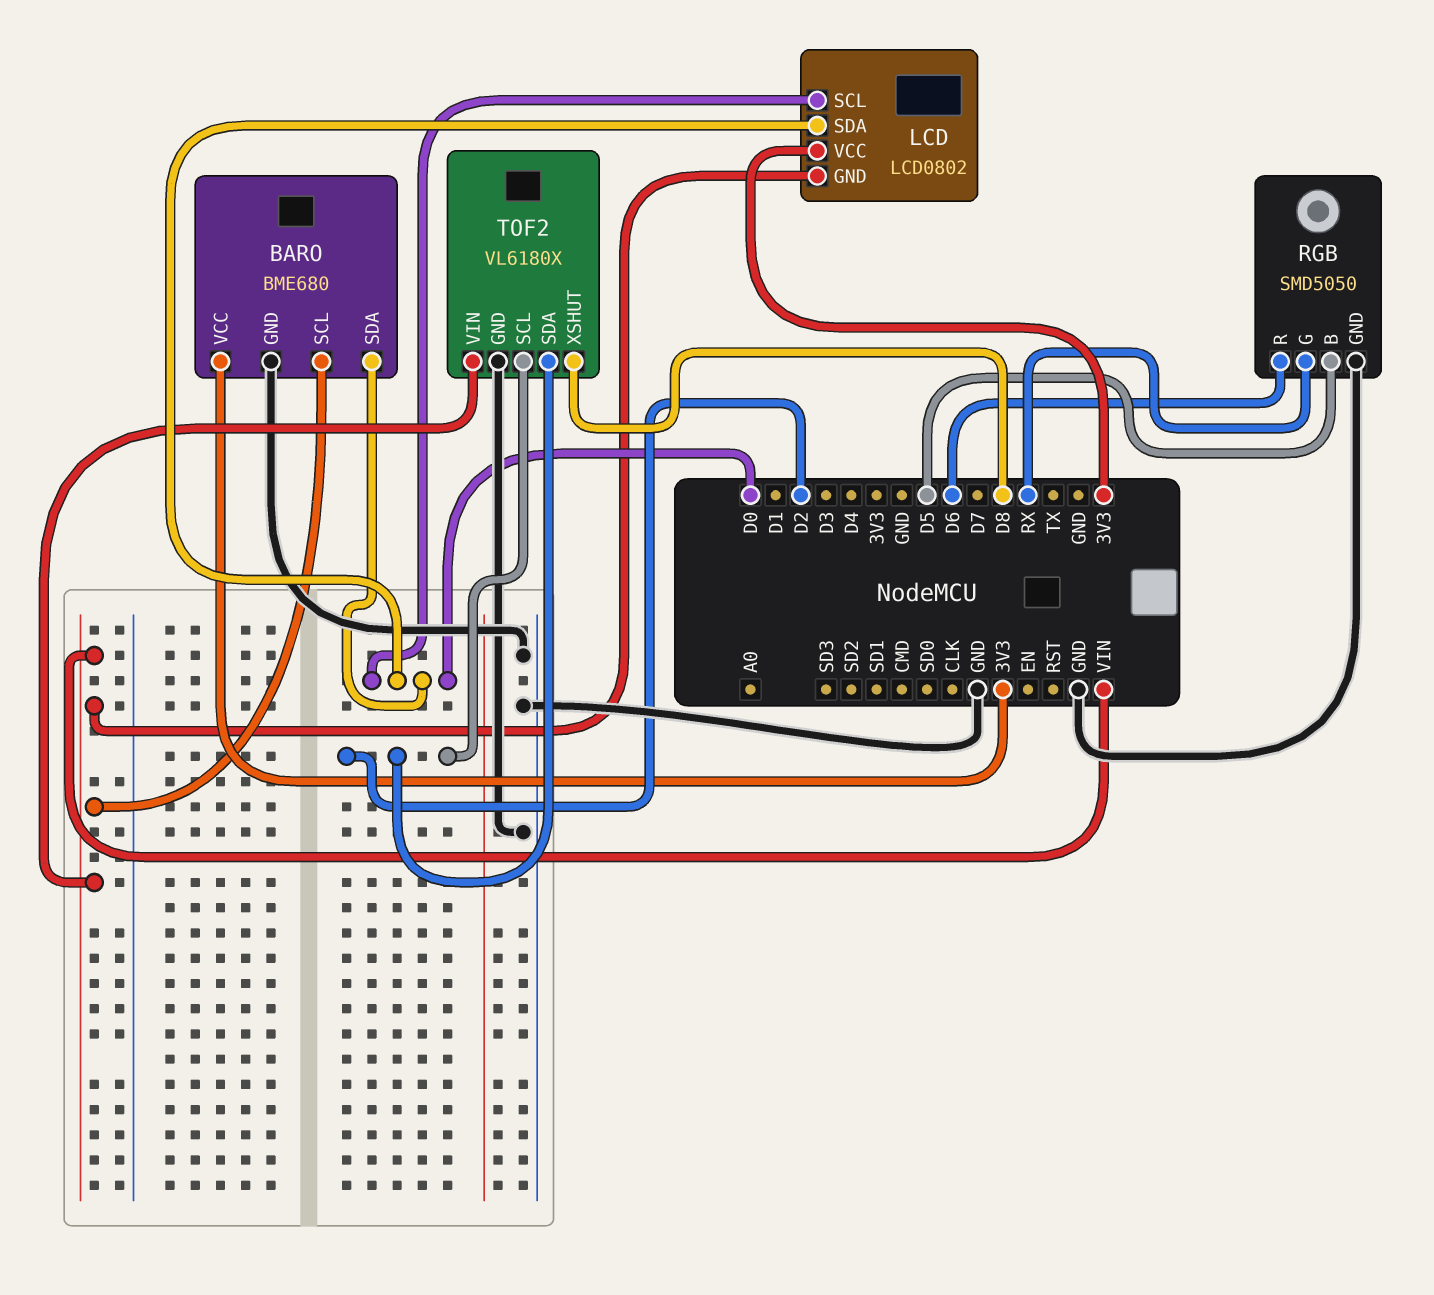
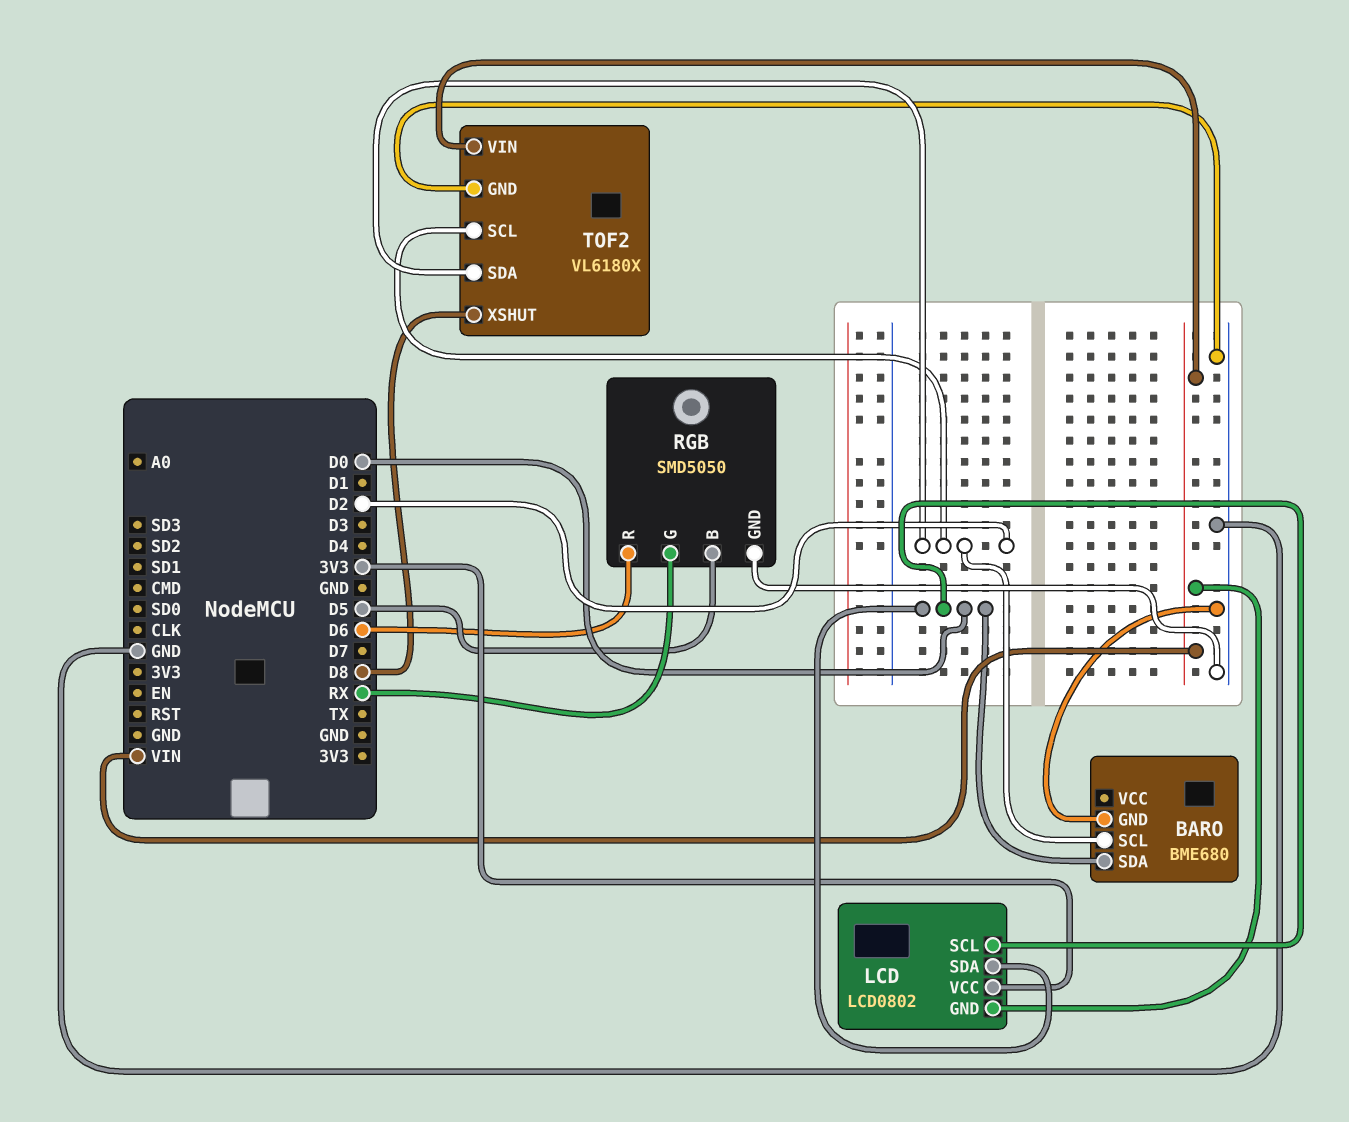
BARO pin SCL: VIN -> D2
BARO pin VCC: 3V3 -> none

